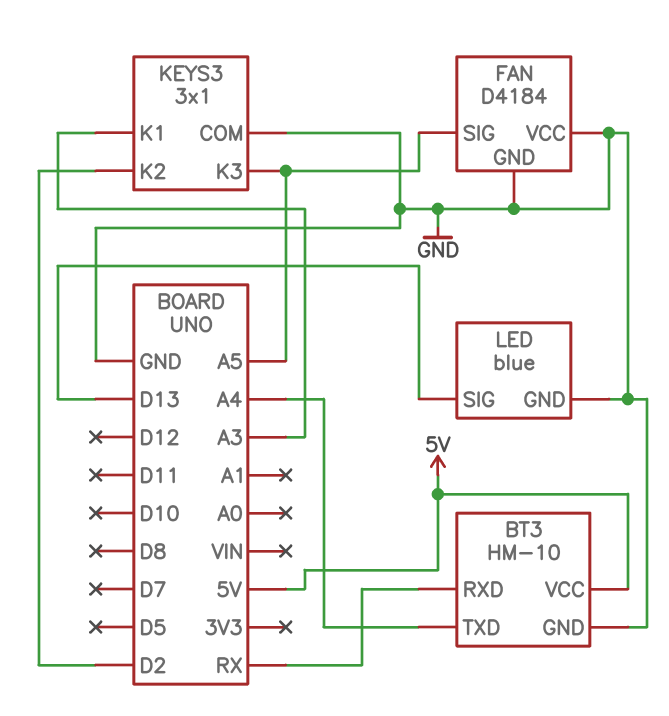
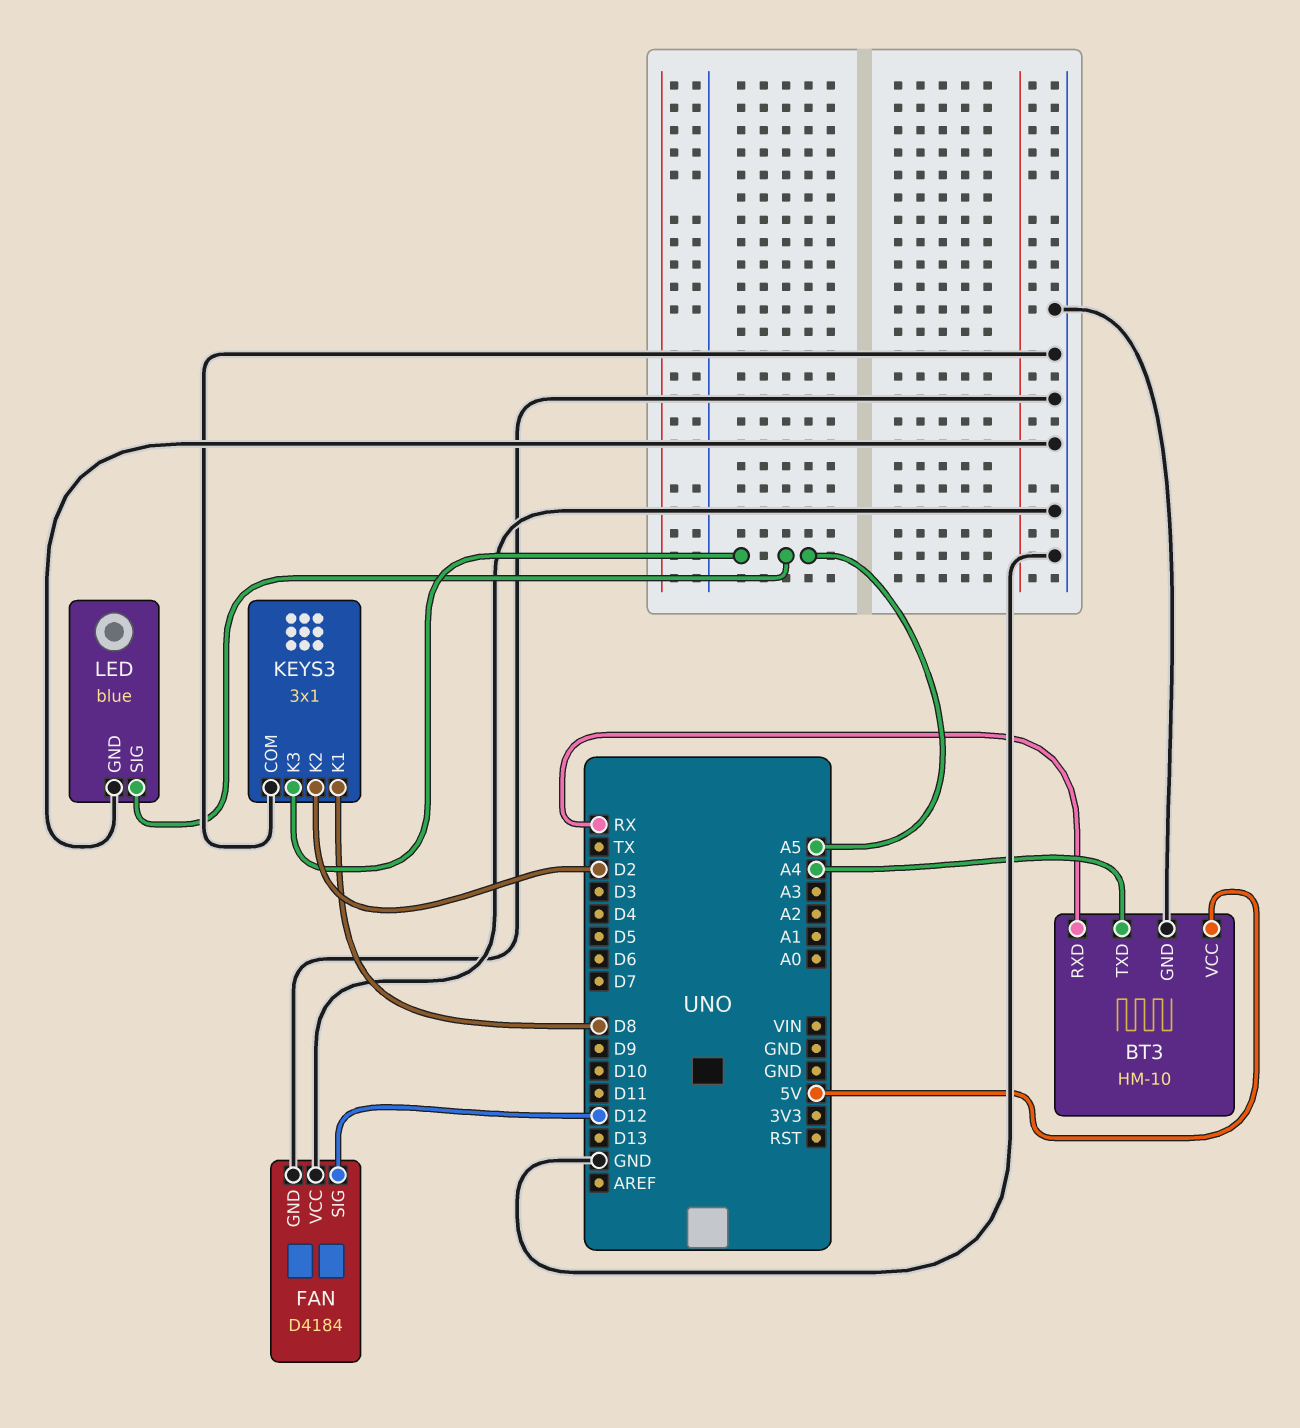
FAN pin SIG: A5 -> D12
KEYS3 pin K1: A3 -> D8
LED pin SIG: D13 -> A5

